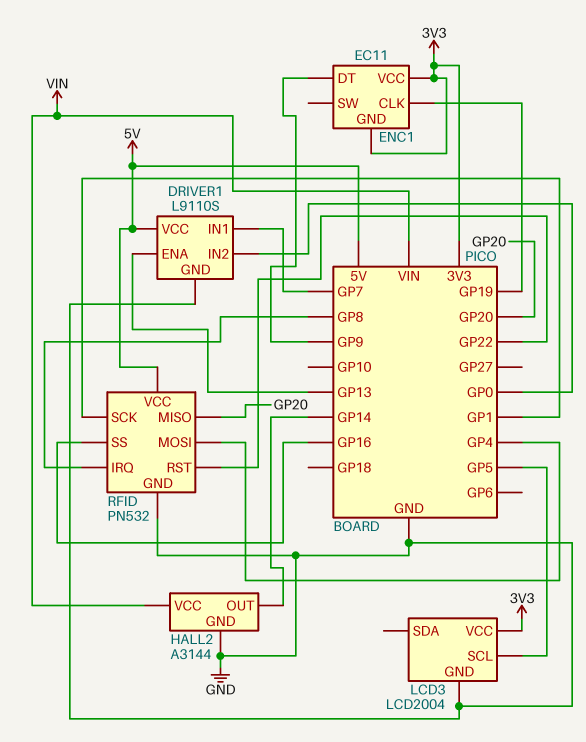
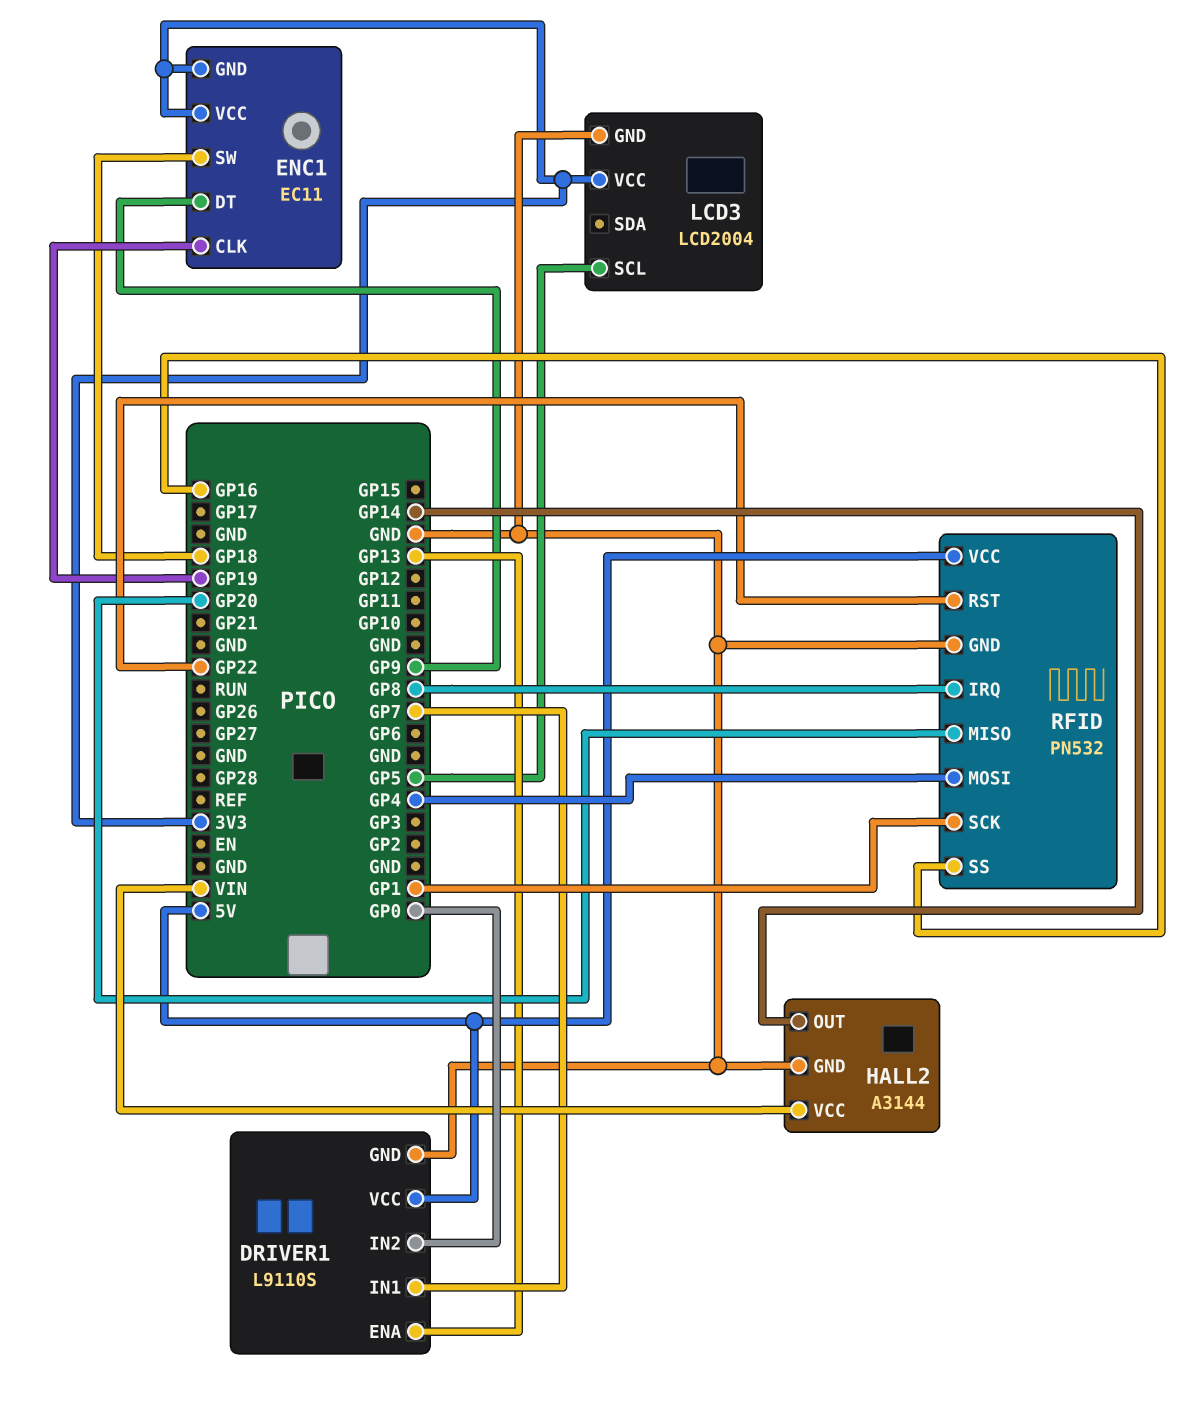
ENC1 pin SW: none -> GP18

